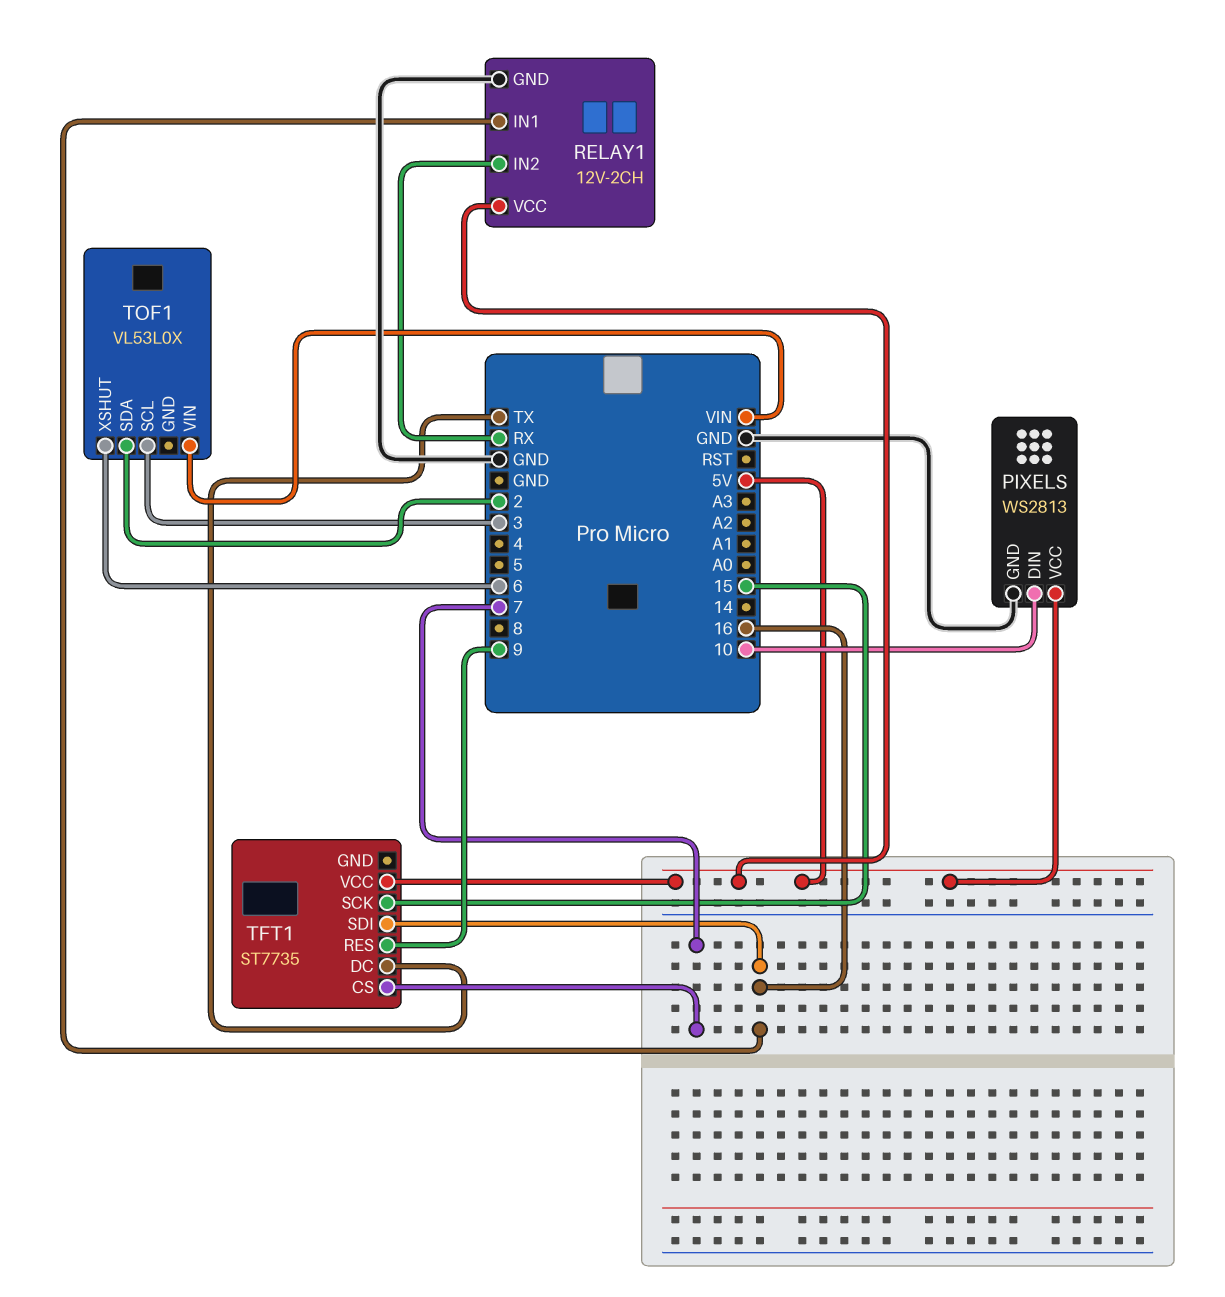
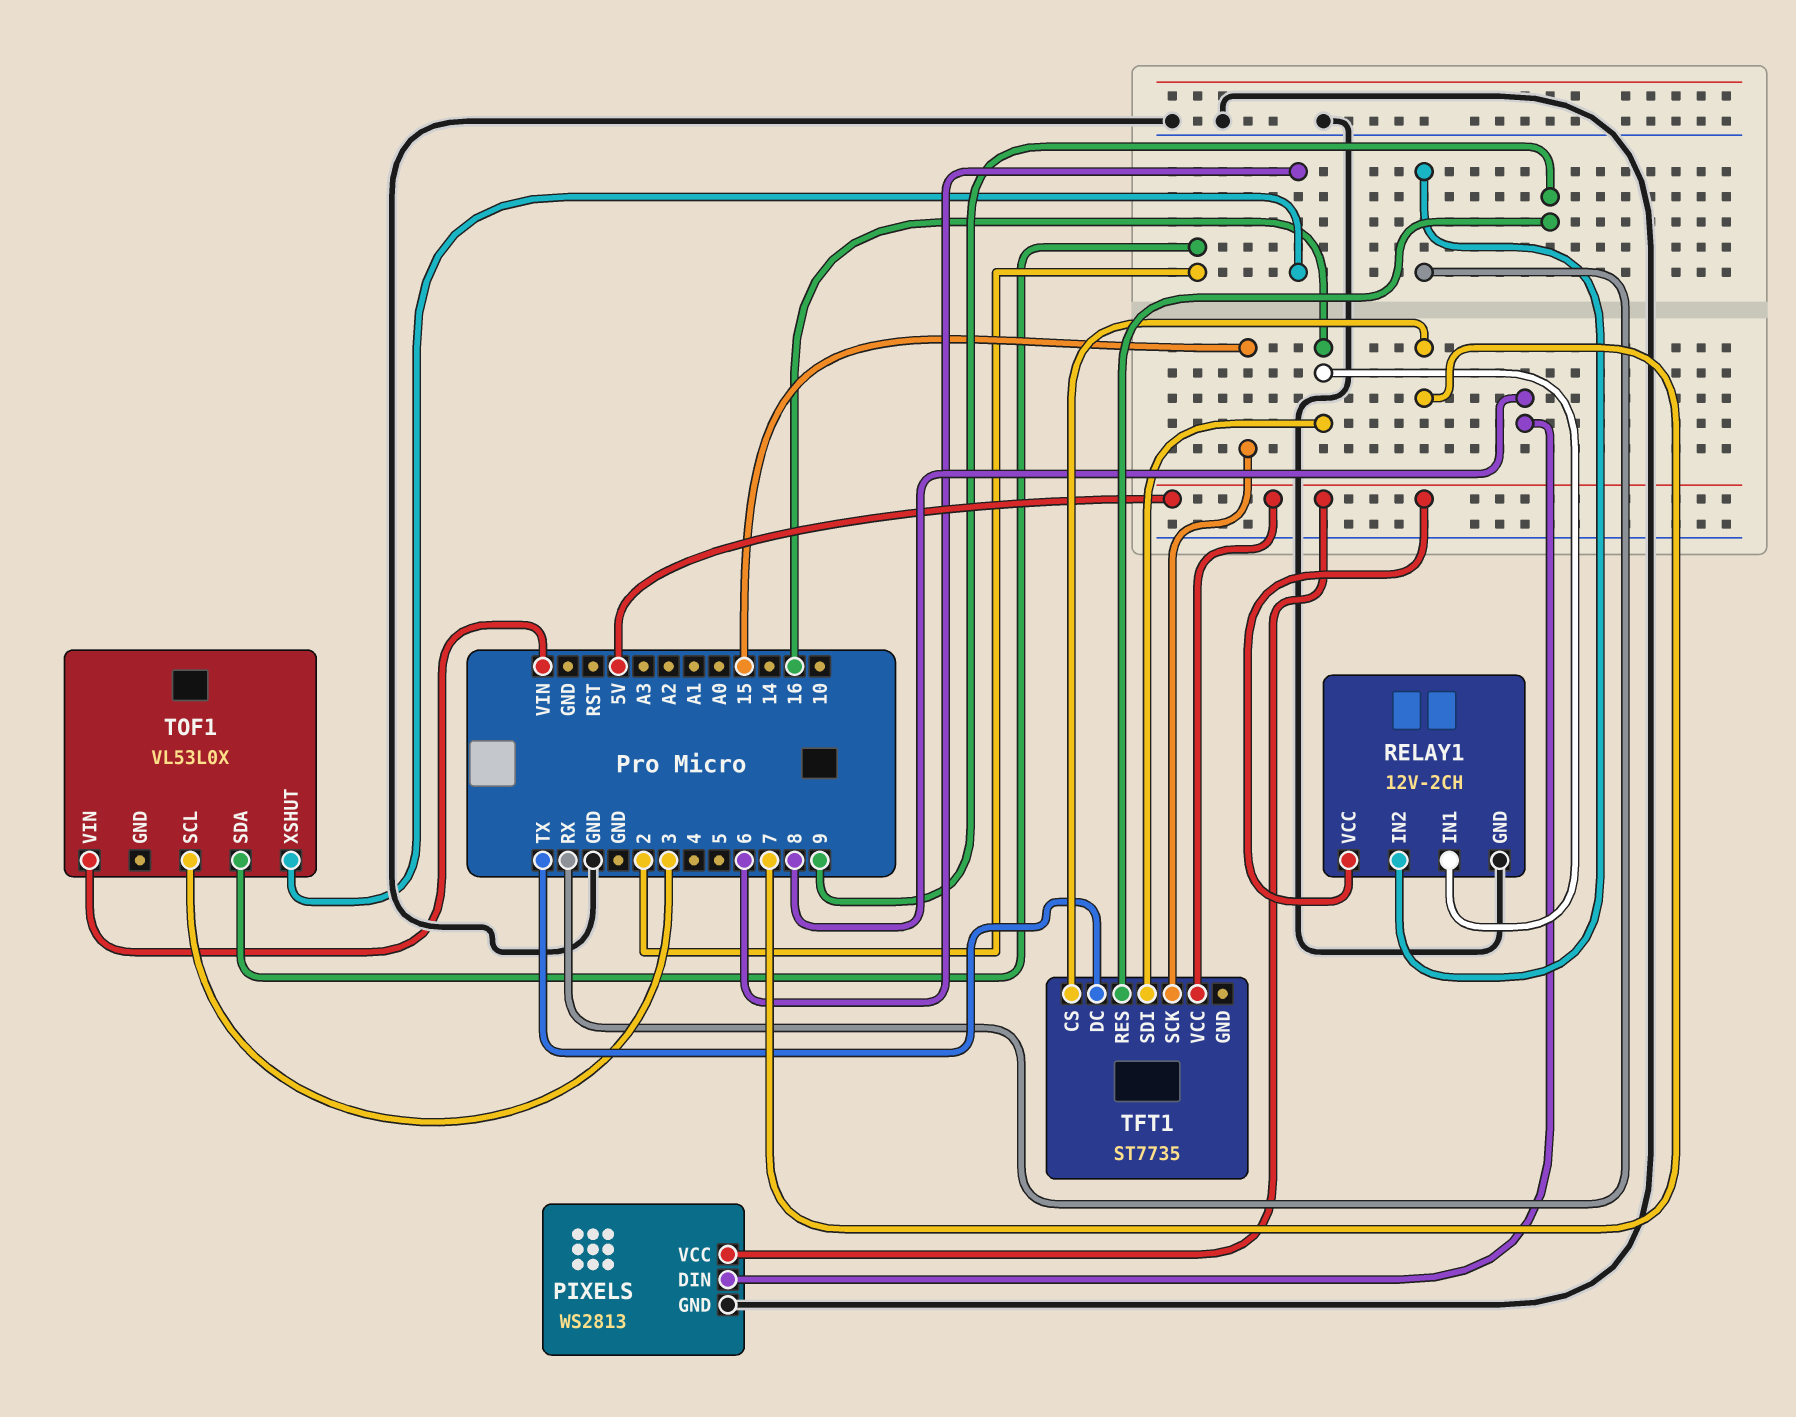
PIXELS pin DIN: 10 -> 8

